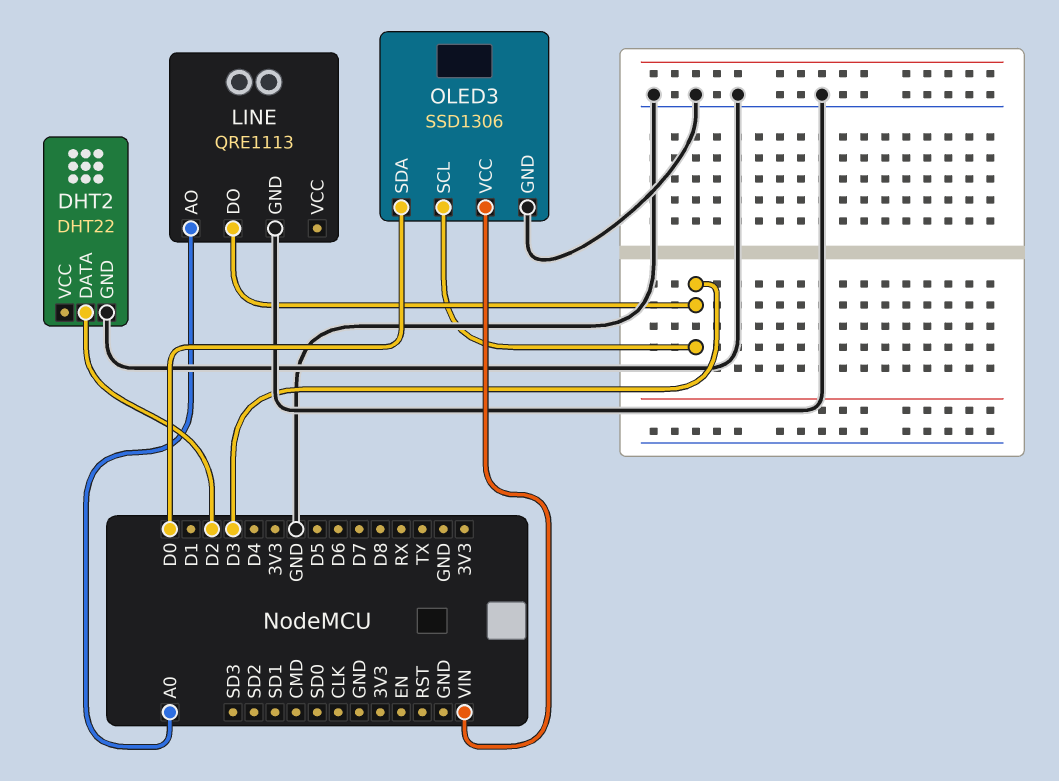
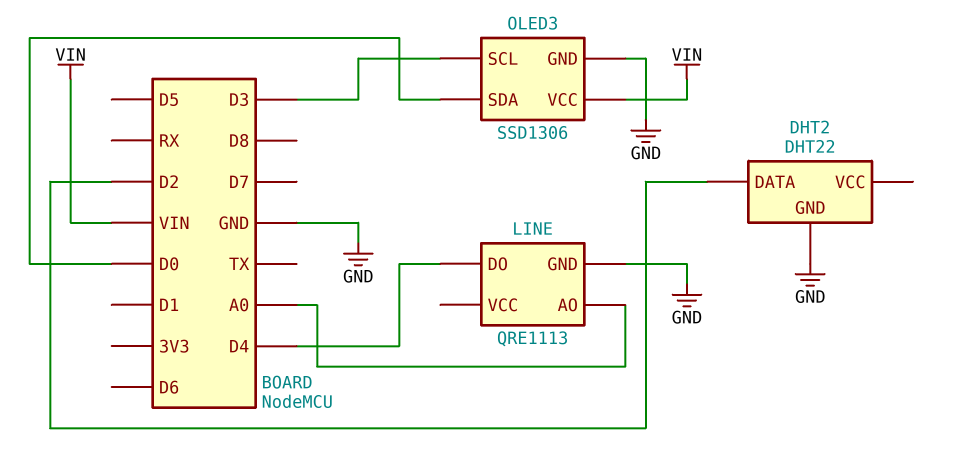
LINE pin DO: D3 -> D4

